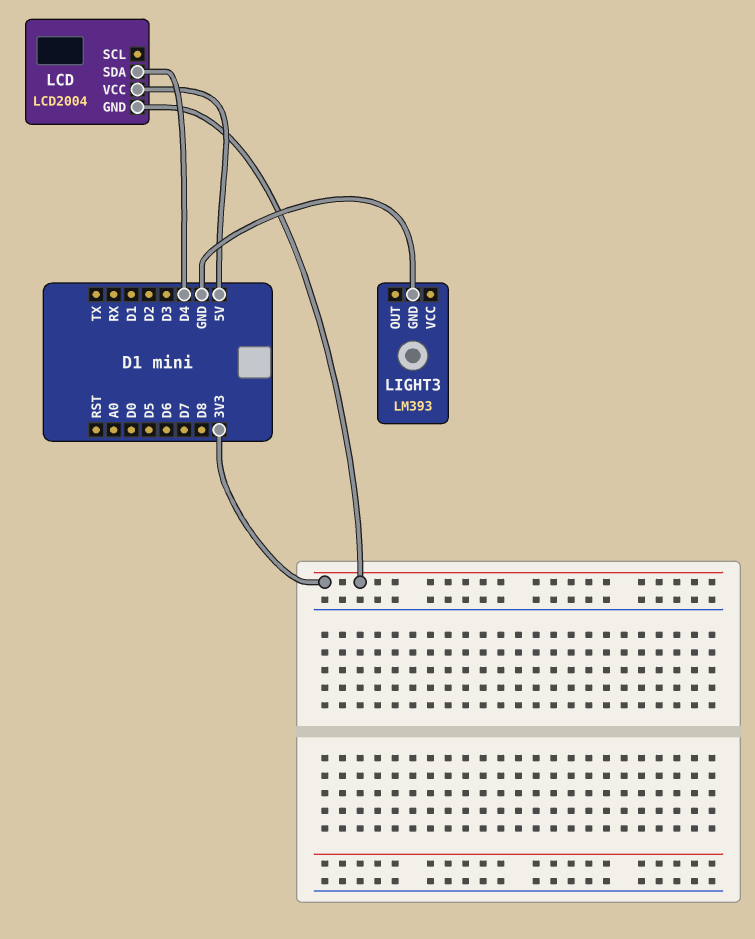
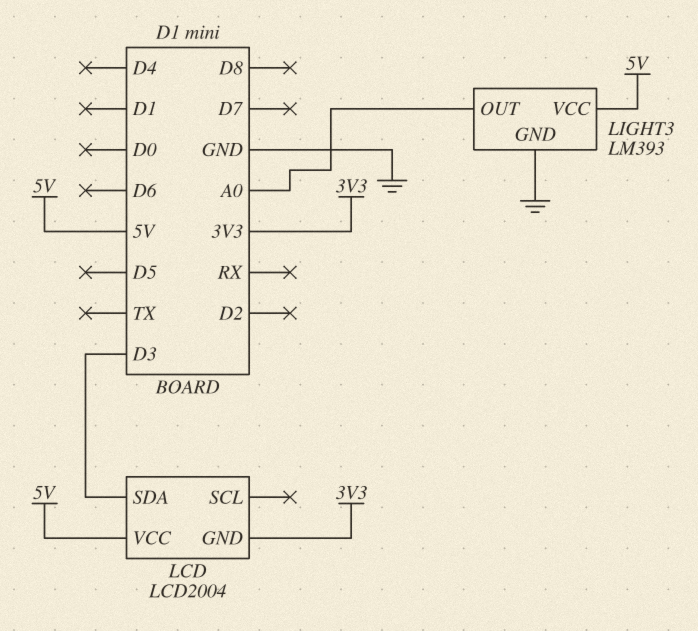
LCD pin SDA: D4 -> D3
LIGHT3 pin OUT: none -> A0
LIGHT3 pin VCC: none -> 5V

